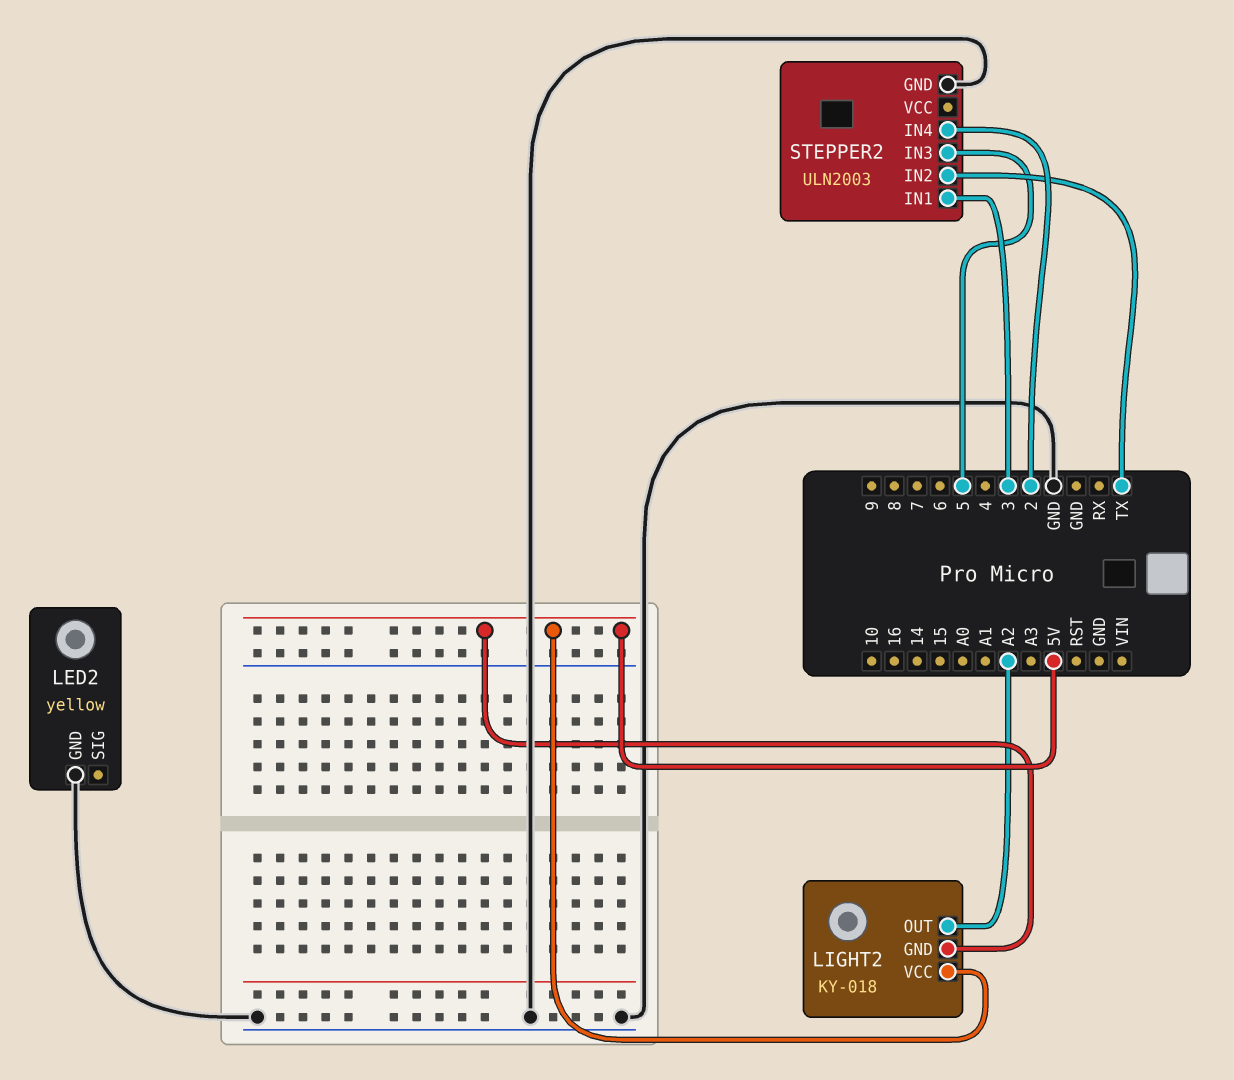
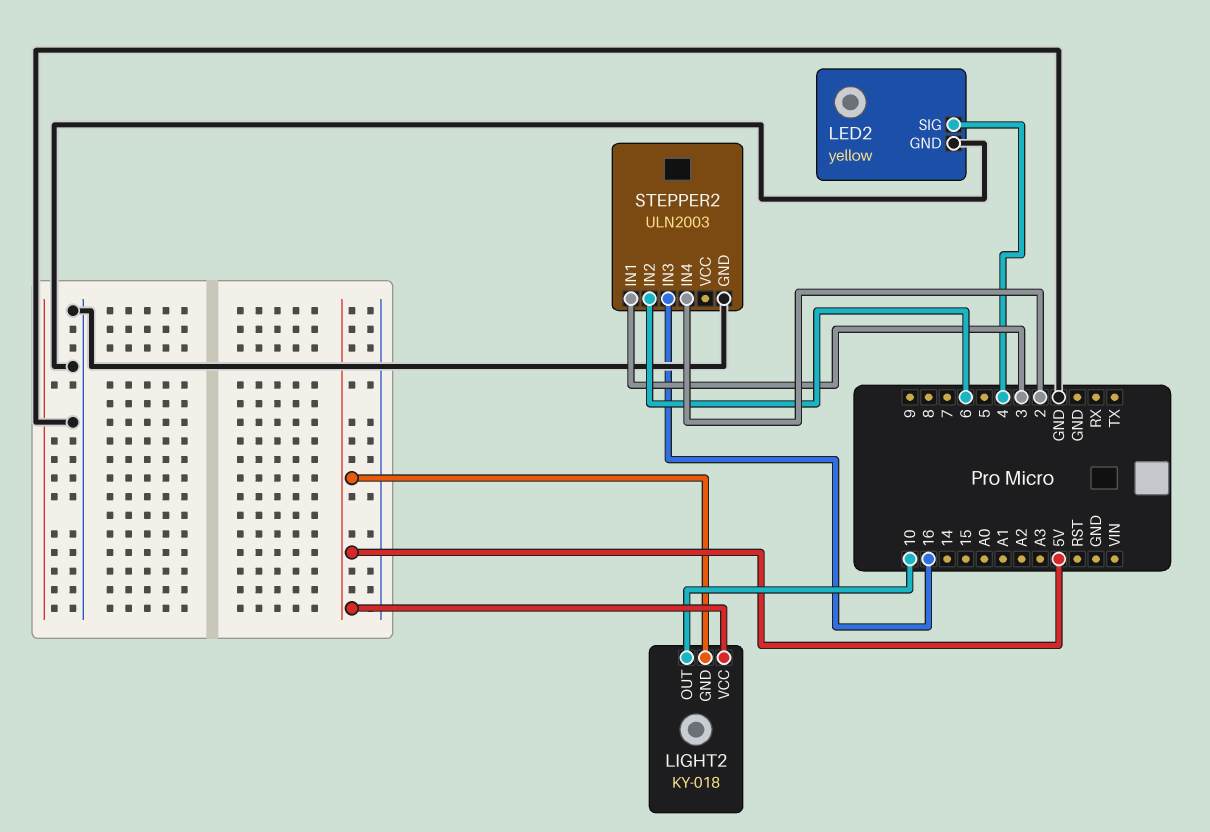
LED2 pin SIG: none -> 4
LIGHT2 pin OUT: A2 -> 10
STEPPER2 pin IN2: TX -> 6
STEPPER2 pin IN3: 5 -> 16

